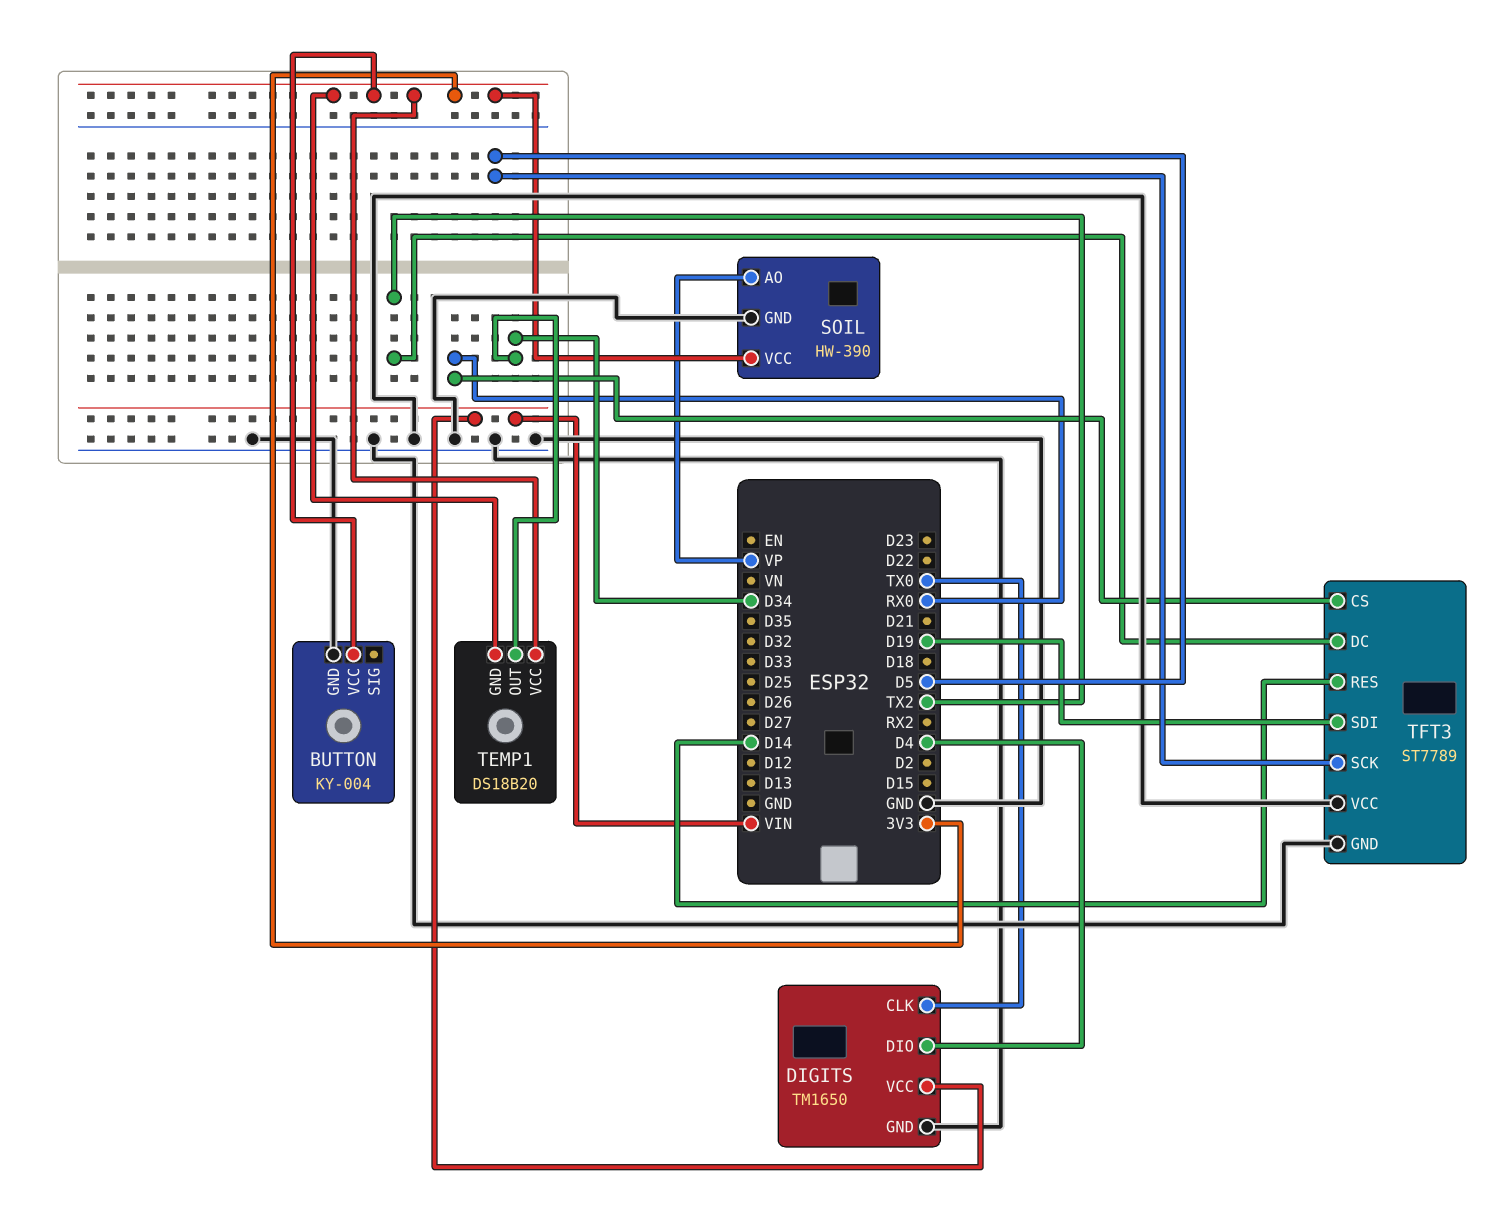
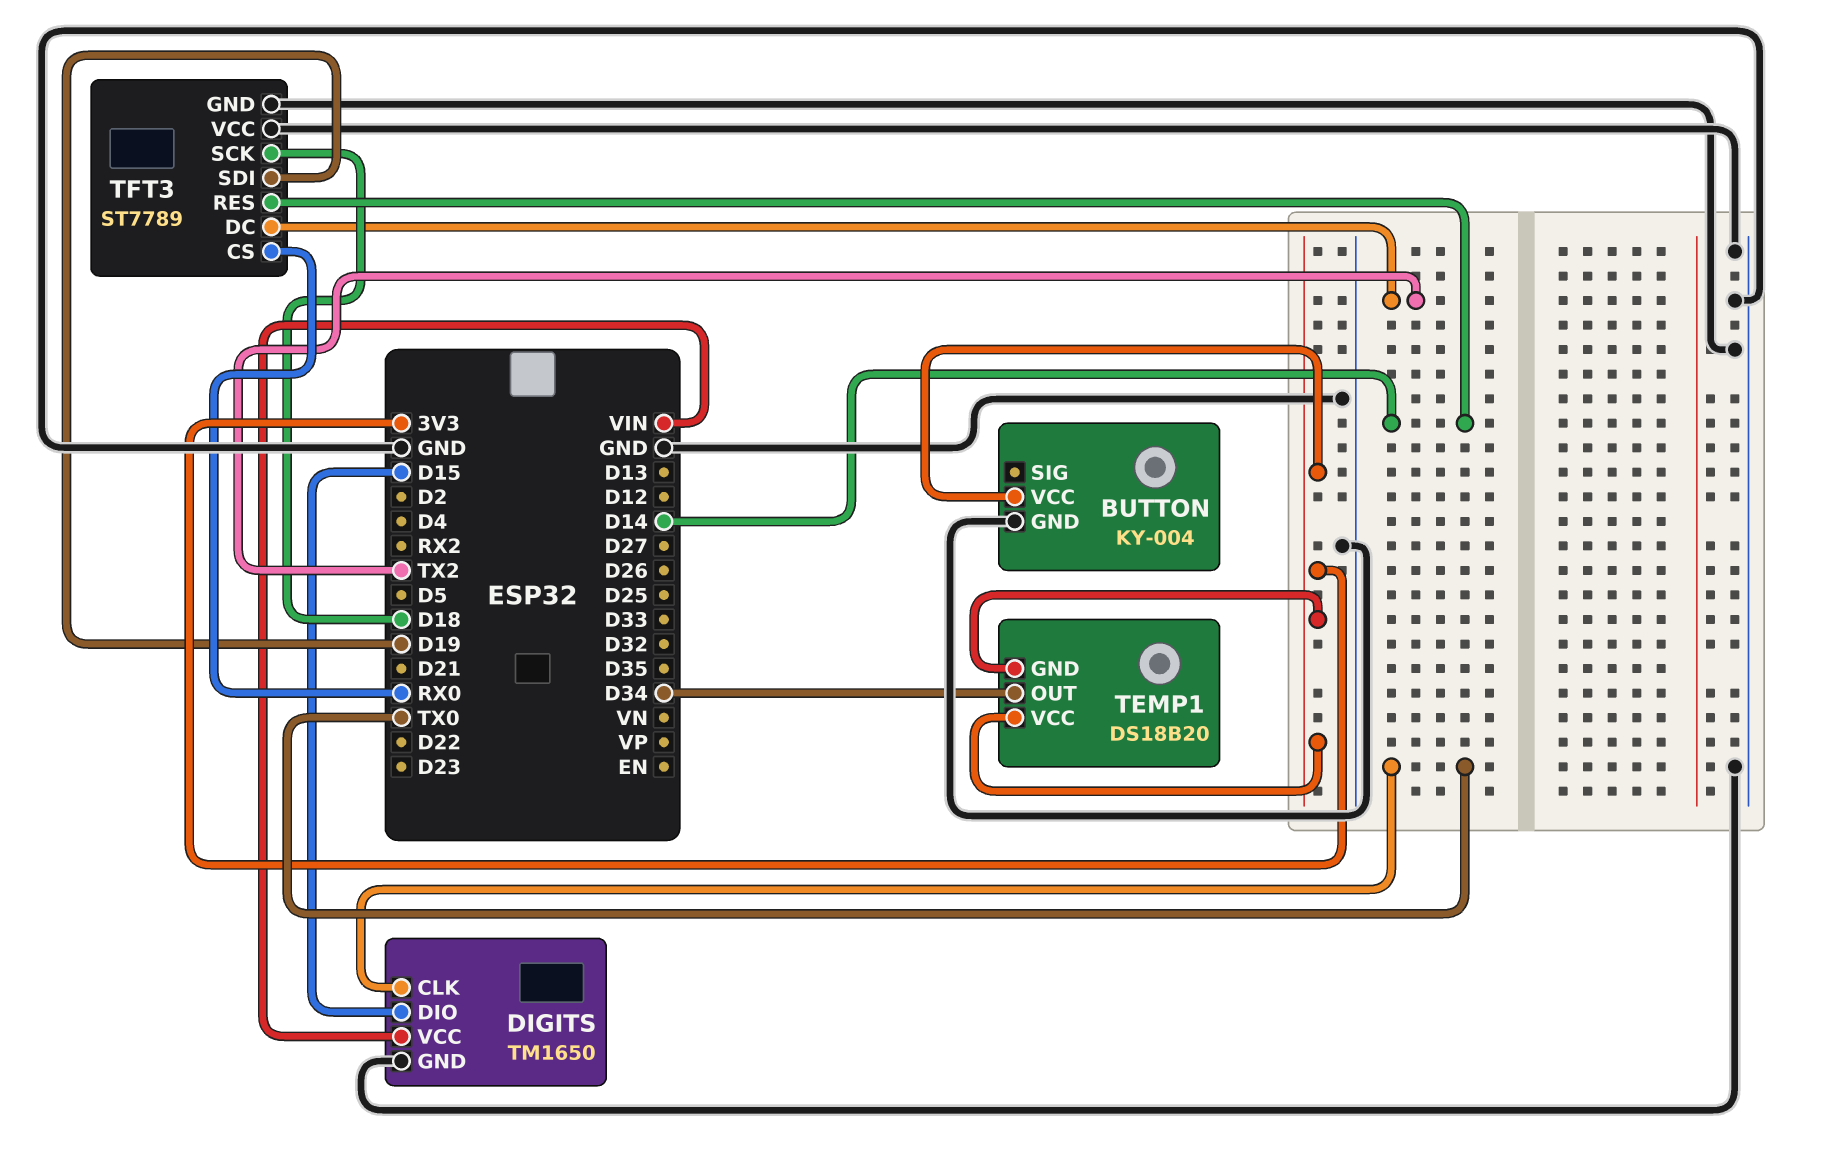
DIGITS pin DIO: D4 -> D15
SOIL: HW-390 -> none
SOIL pin AO: VP -> none
SOIL pin GND: GND -> none
SOIL pin VCC: 3V3 -> none
TFT3 pin SCK: D5 -> D18

